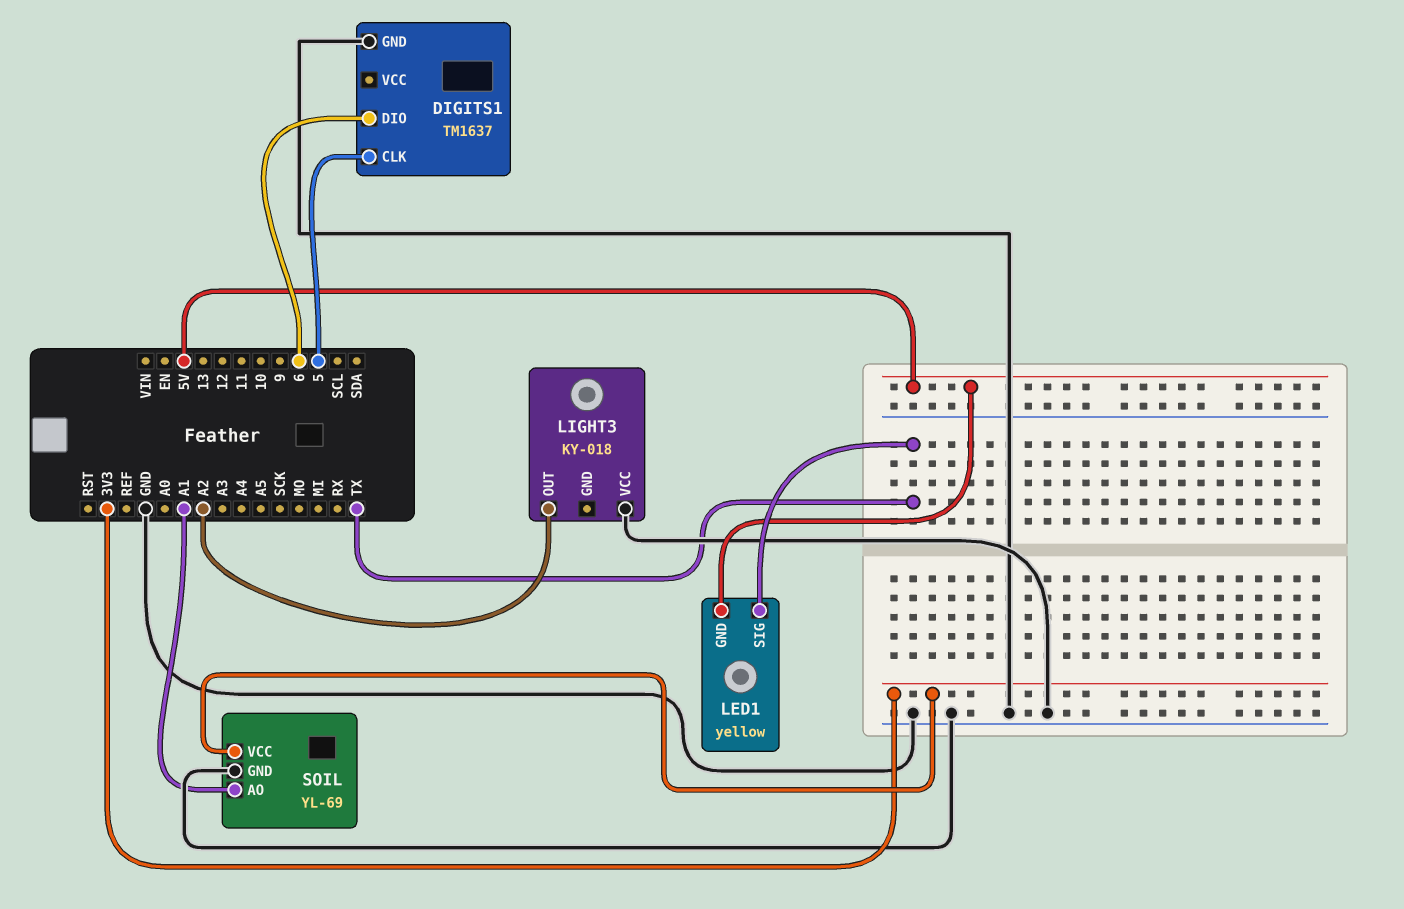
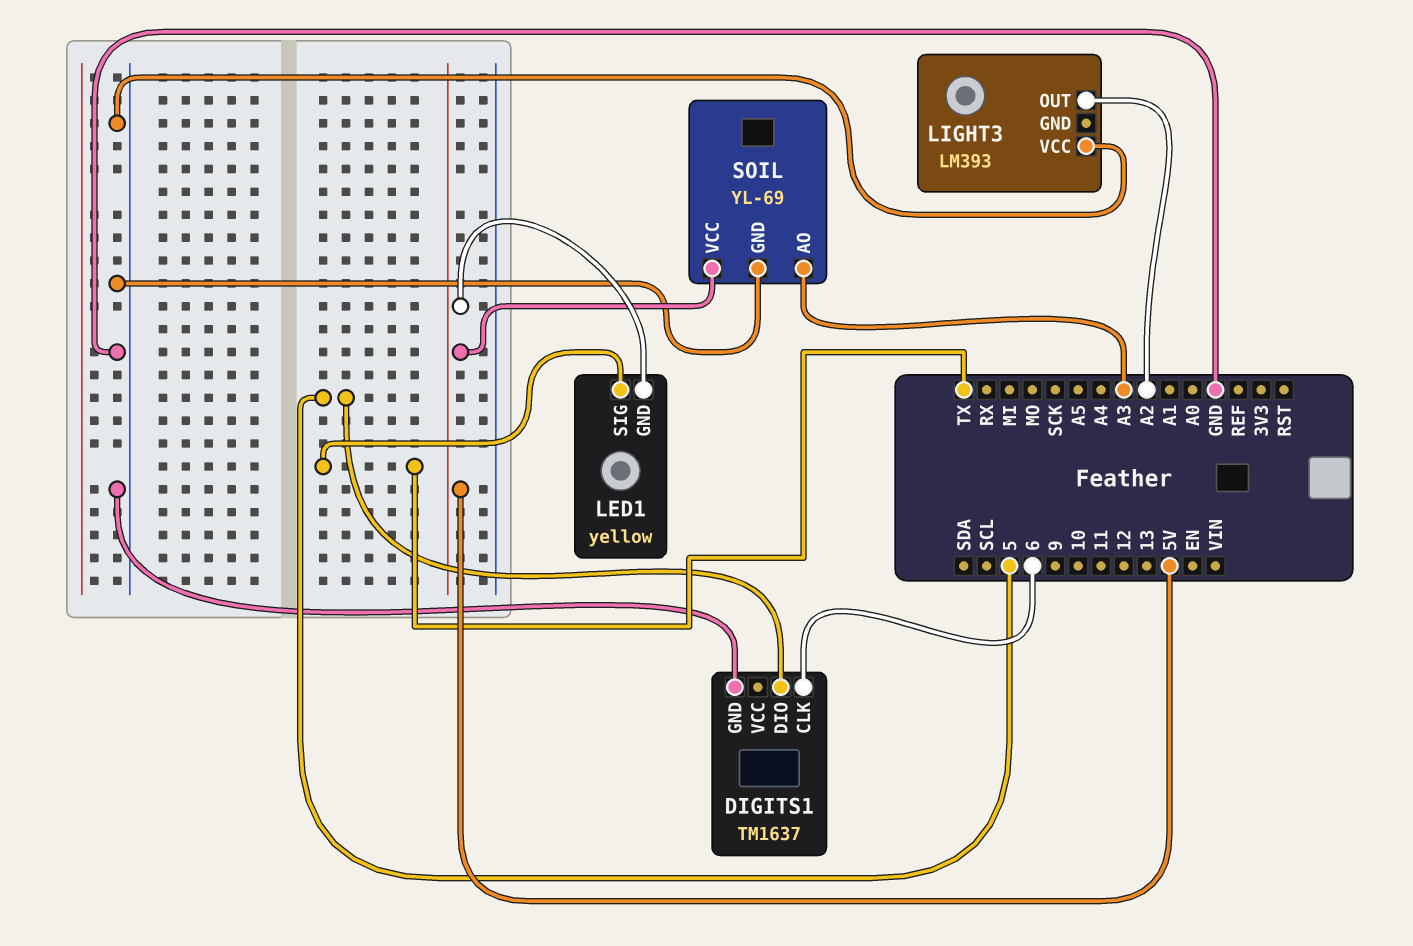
DIGITS1 pin CLK: 5 -> 6
DIGITS1 pin DIO: 6 -> 5
LIGHT3: KY-018 -> LM393
SOIL pin AO: A1 -> A3
SOIL pin VCC: 3V3 -> 5V

